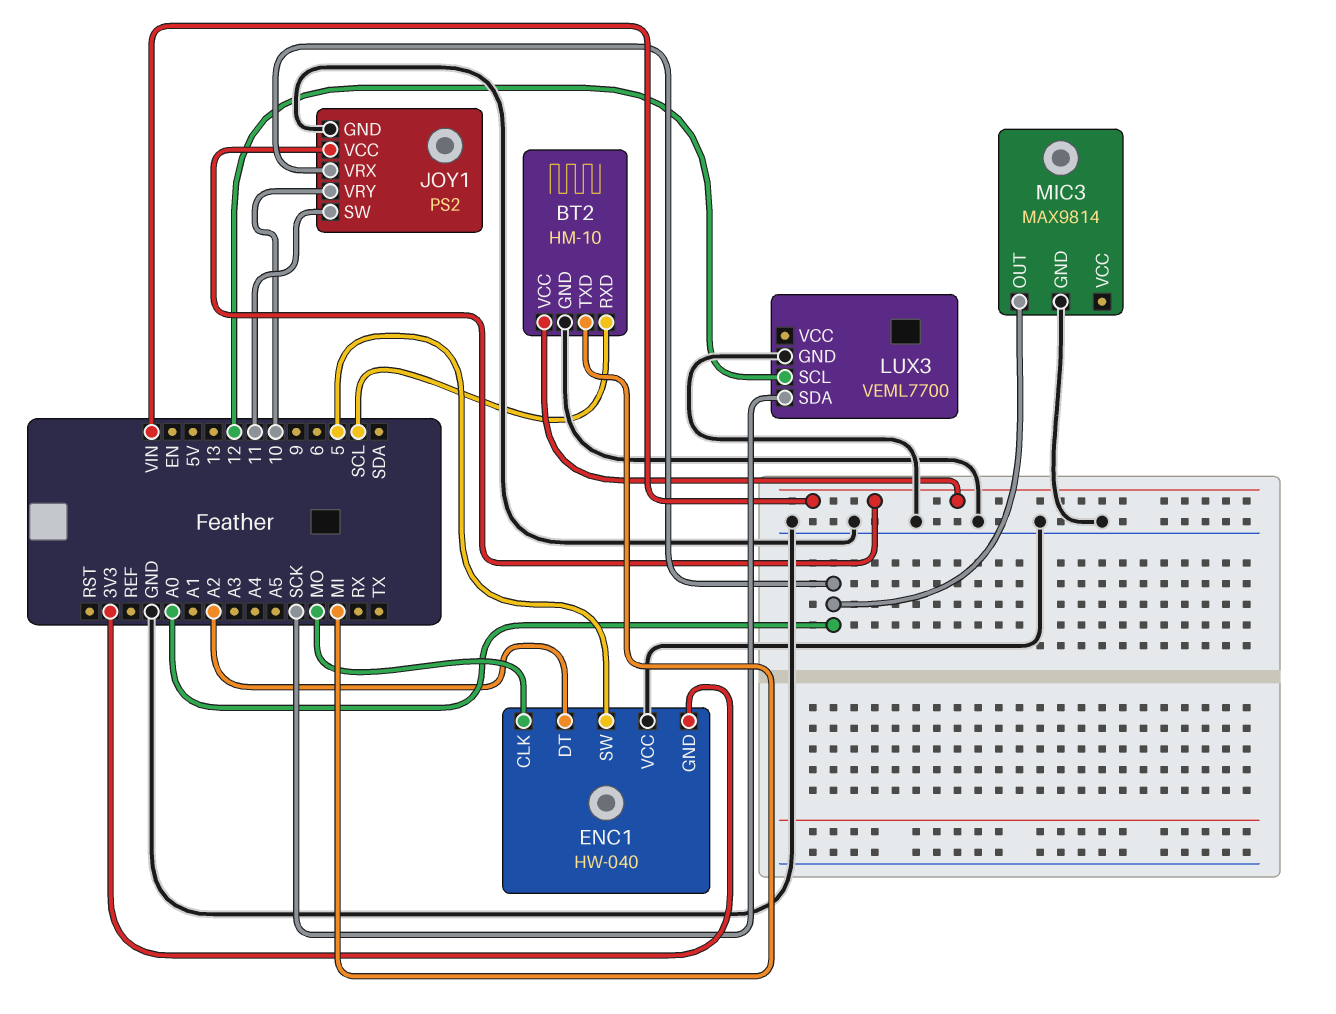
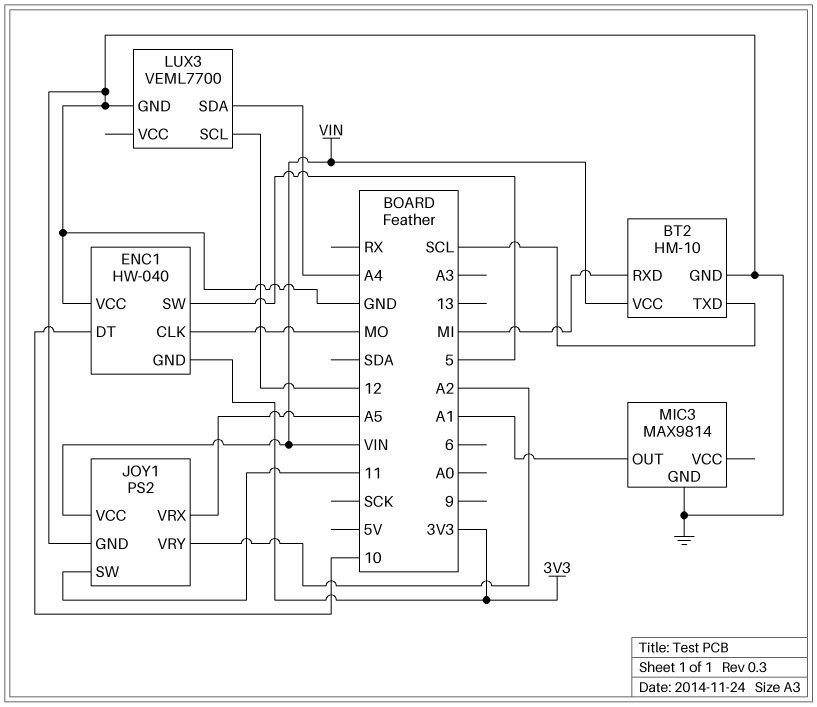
BT2 pin RXD: SCL -> MI
BT2 pin TXD: MI -> SCL
ENC1 pin DT: A2 -> 10
JOY1 pin VRX: A0 -> A5
JOY1 pin VRY: 10 -> A2
LUX3 pin SDA: SCK -> A4
MIC3 pin OUT: A0 -> A1

